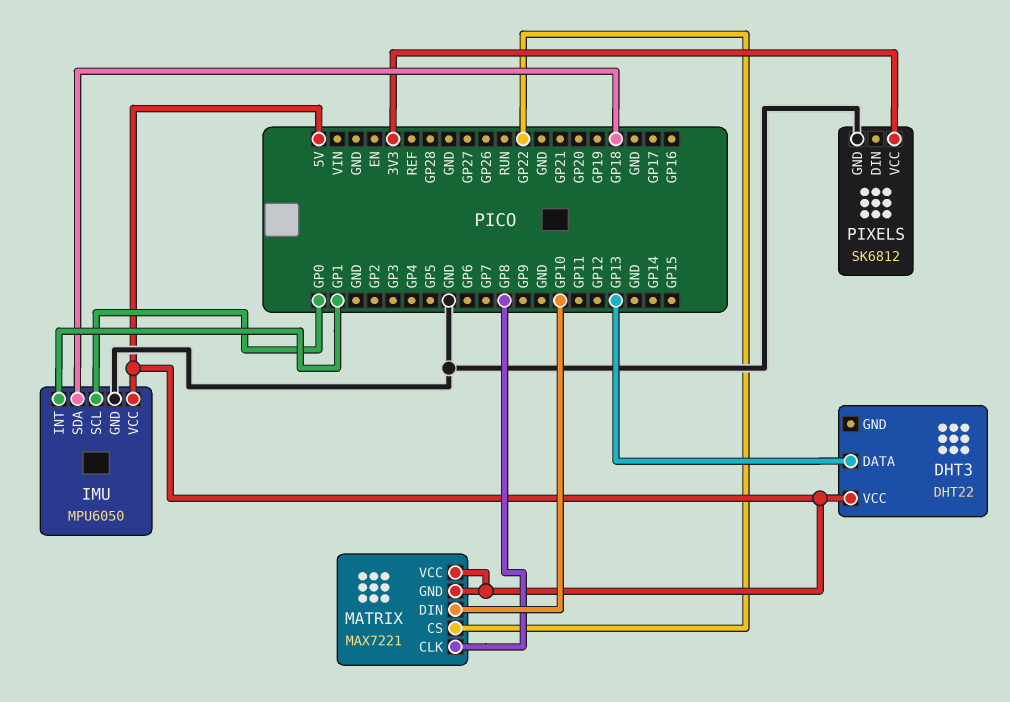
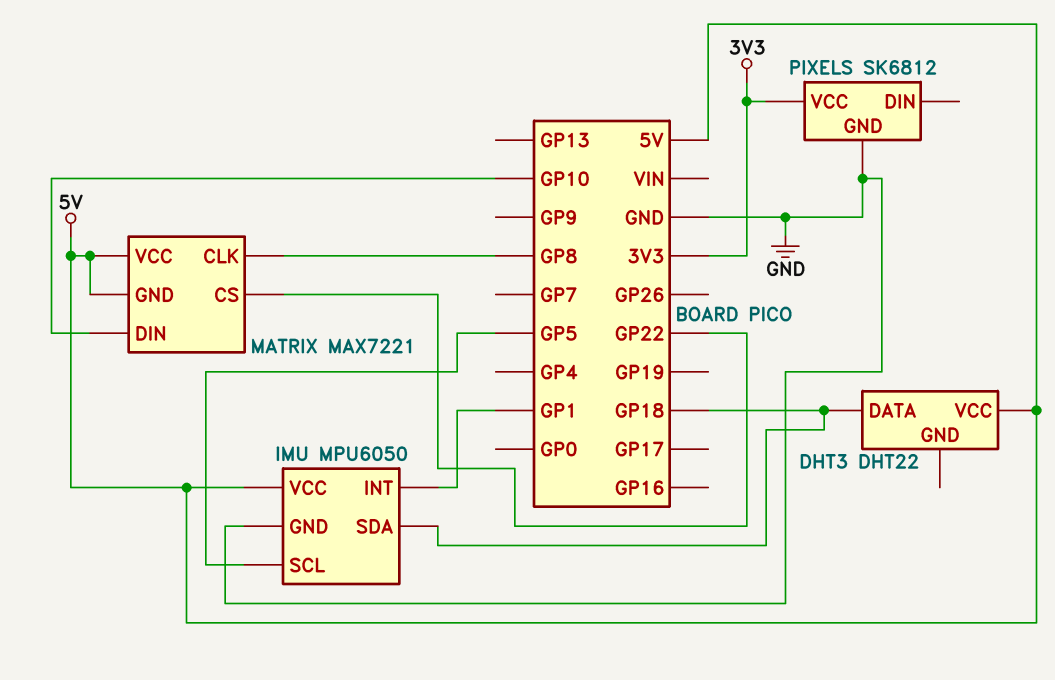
DHT3 pin DATA: GP13 -> GP18
IMU pin SCL: GP0 -> GP5

